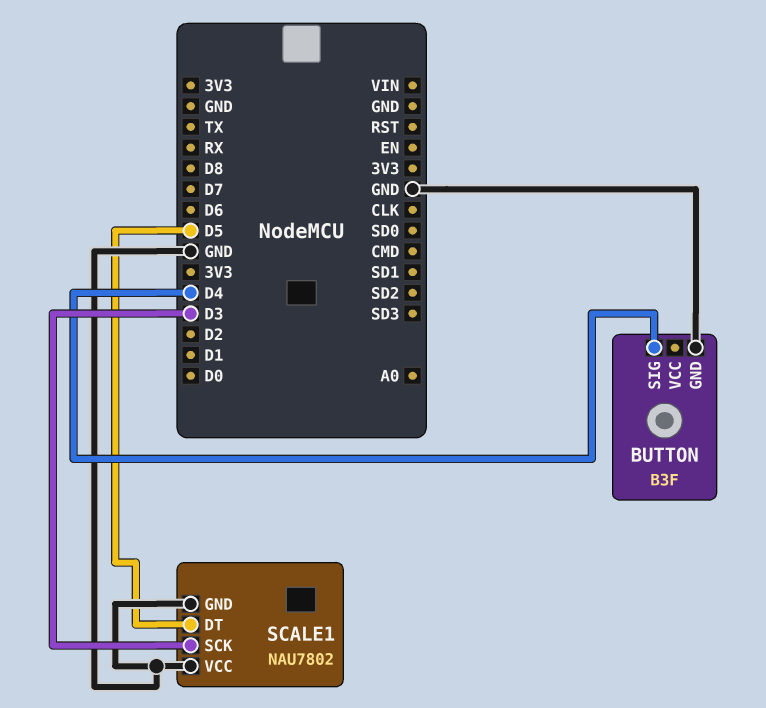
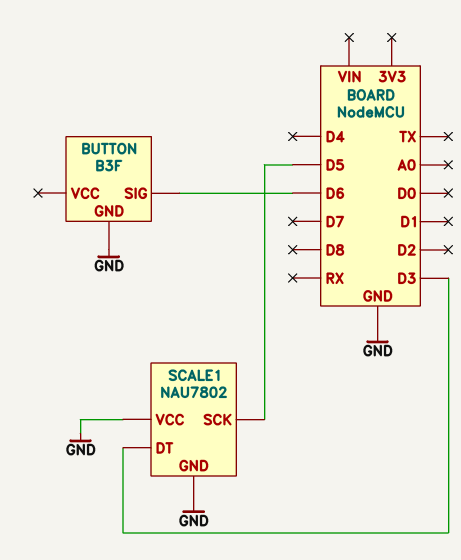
BUTTON pin SIG: D4 -> D6
SCALE1 pin DT: D5 -> D3
SCALE1 pin SCK: D3 -> D5

